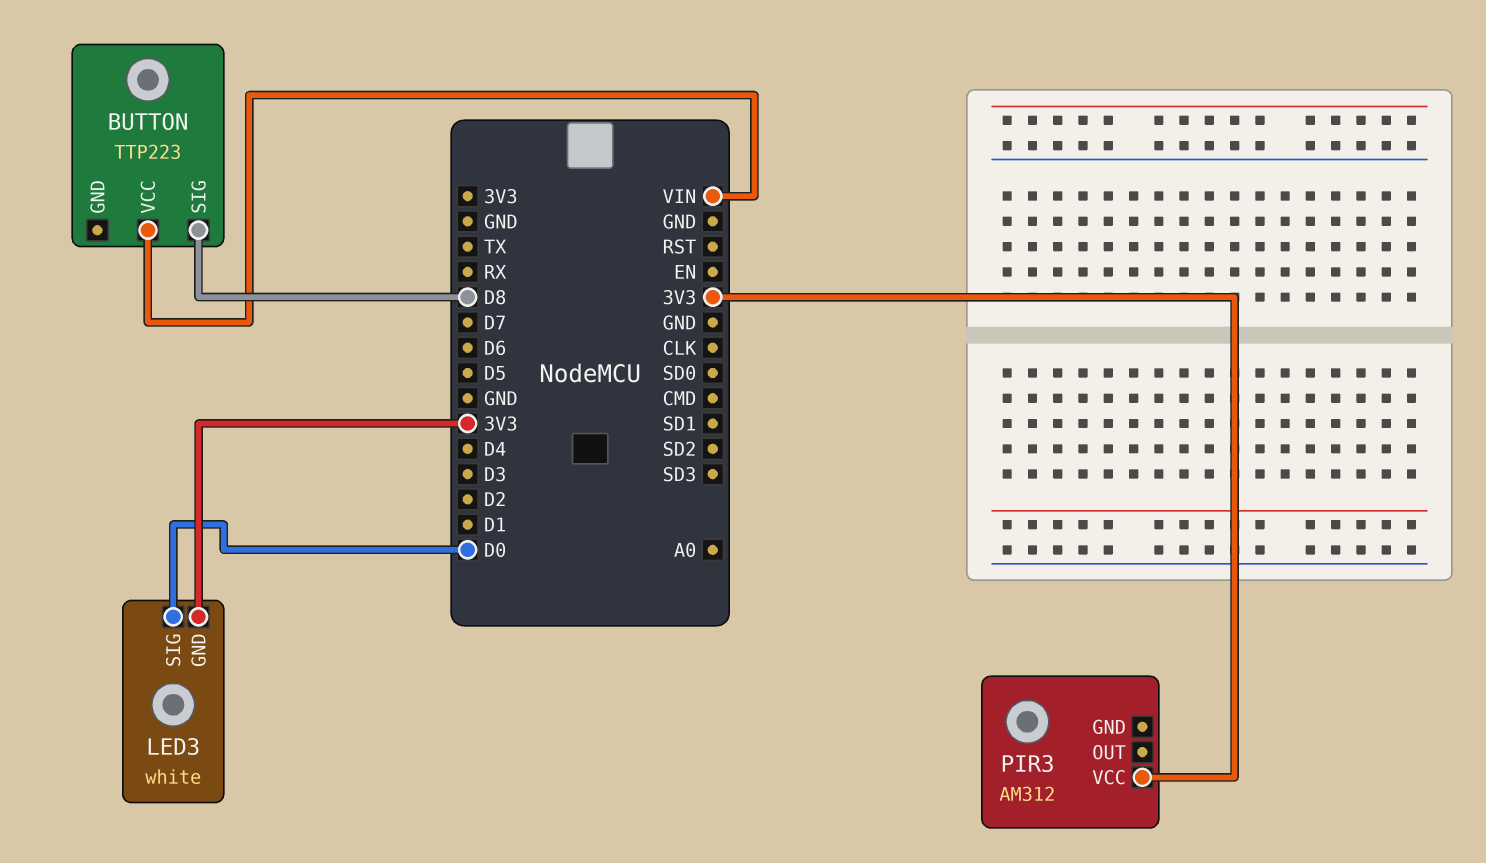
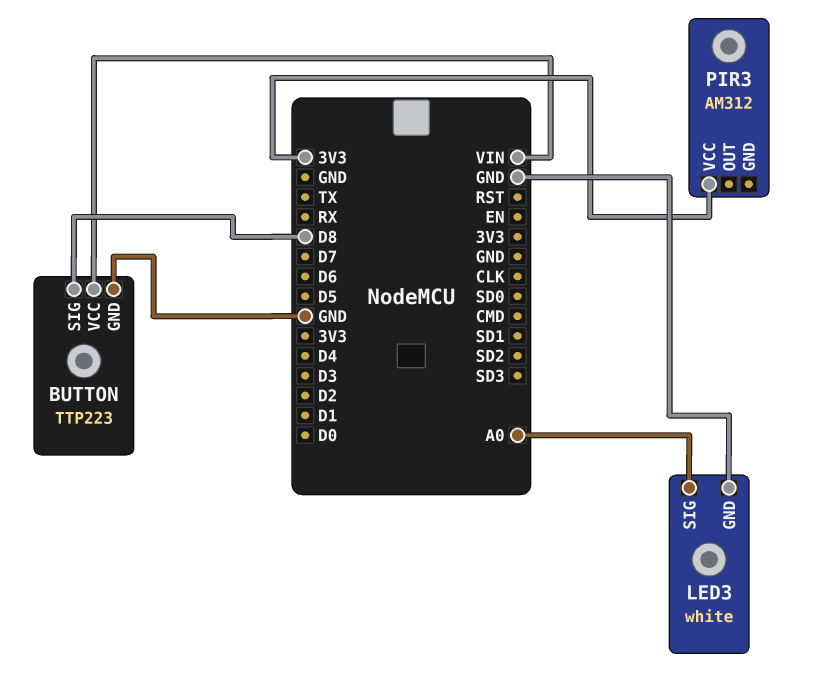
BUTTON pin GND: none -> GND
LED3 pin GND: 3V3 -> GND
LED3 pin SIG: D0 -> A0

